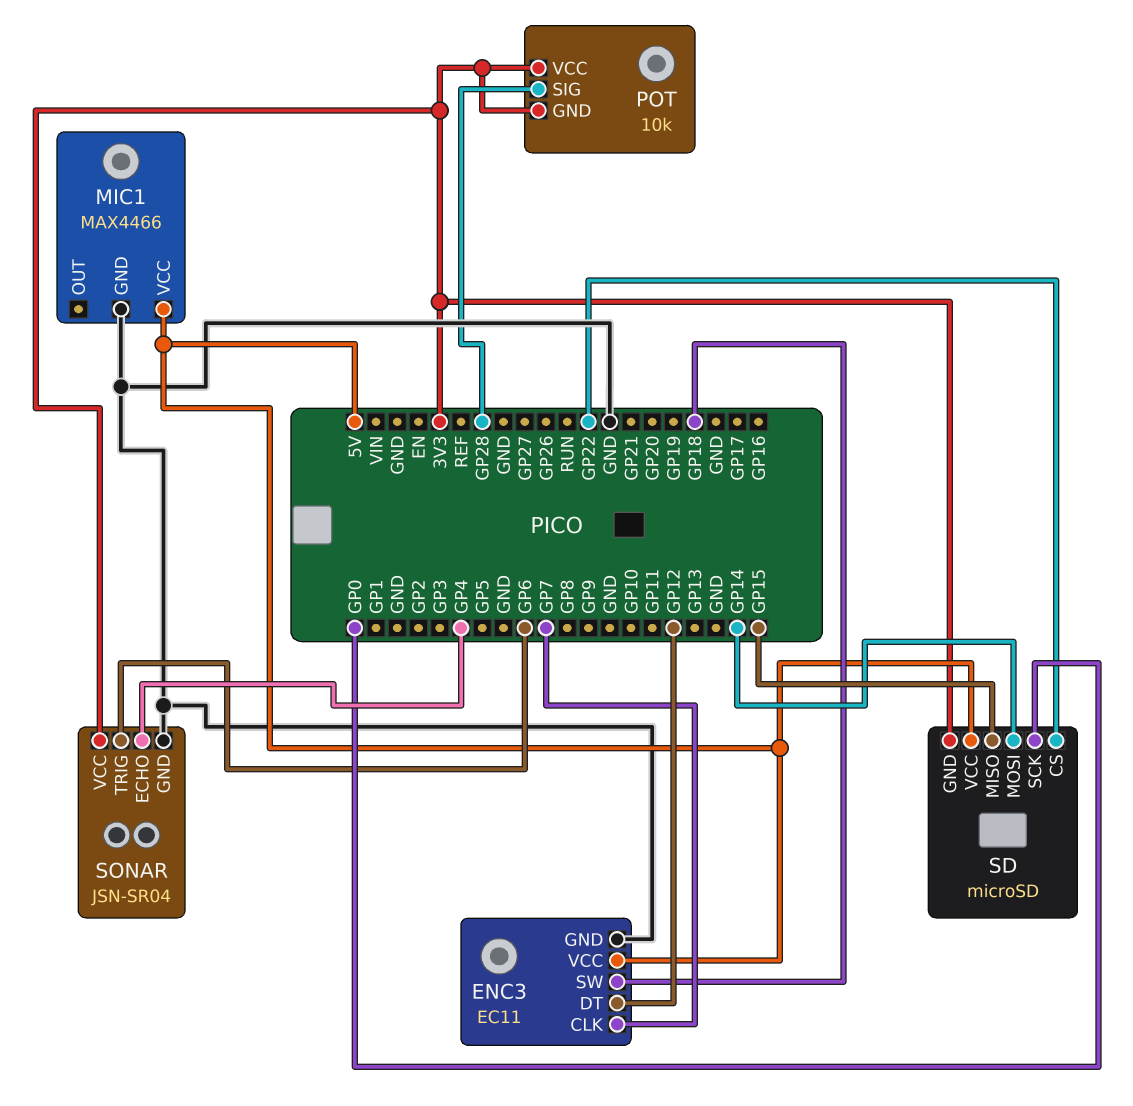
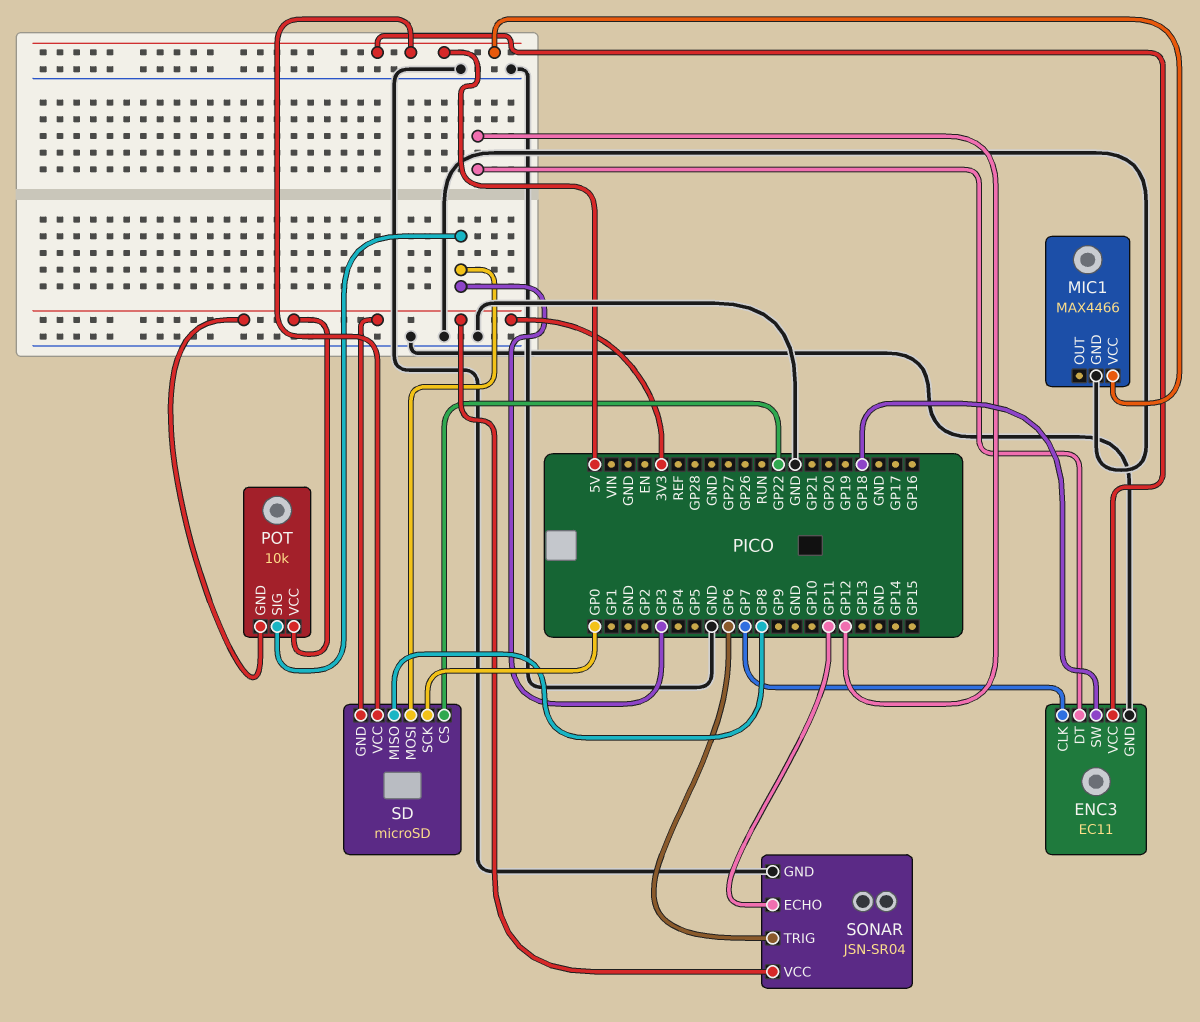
POT pin SIG: GP28 -> GP3
SD pin MISO: GP15 -> GP8
SD pin MOSI: GP14 -> GP3
SONAR pin ECHO: GP4 -> GP11

